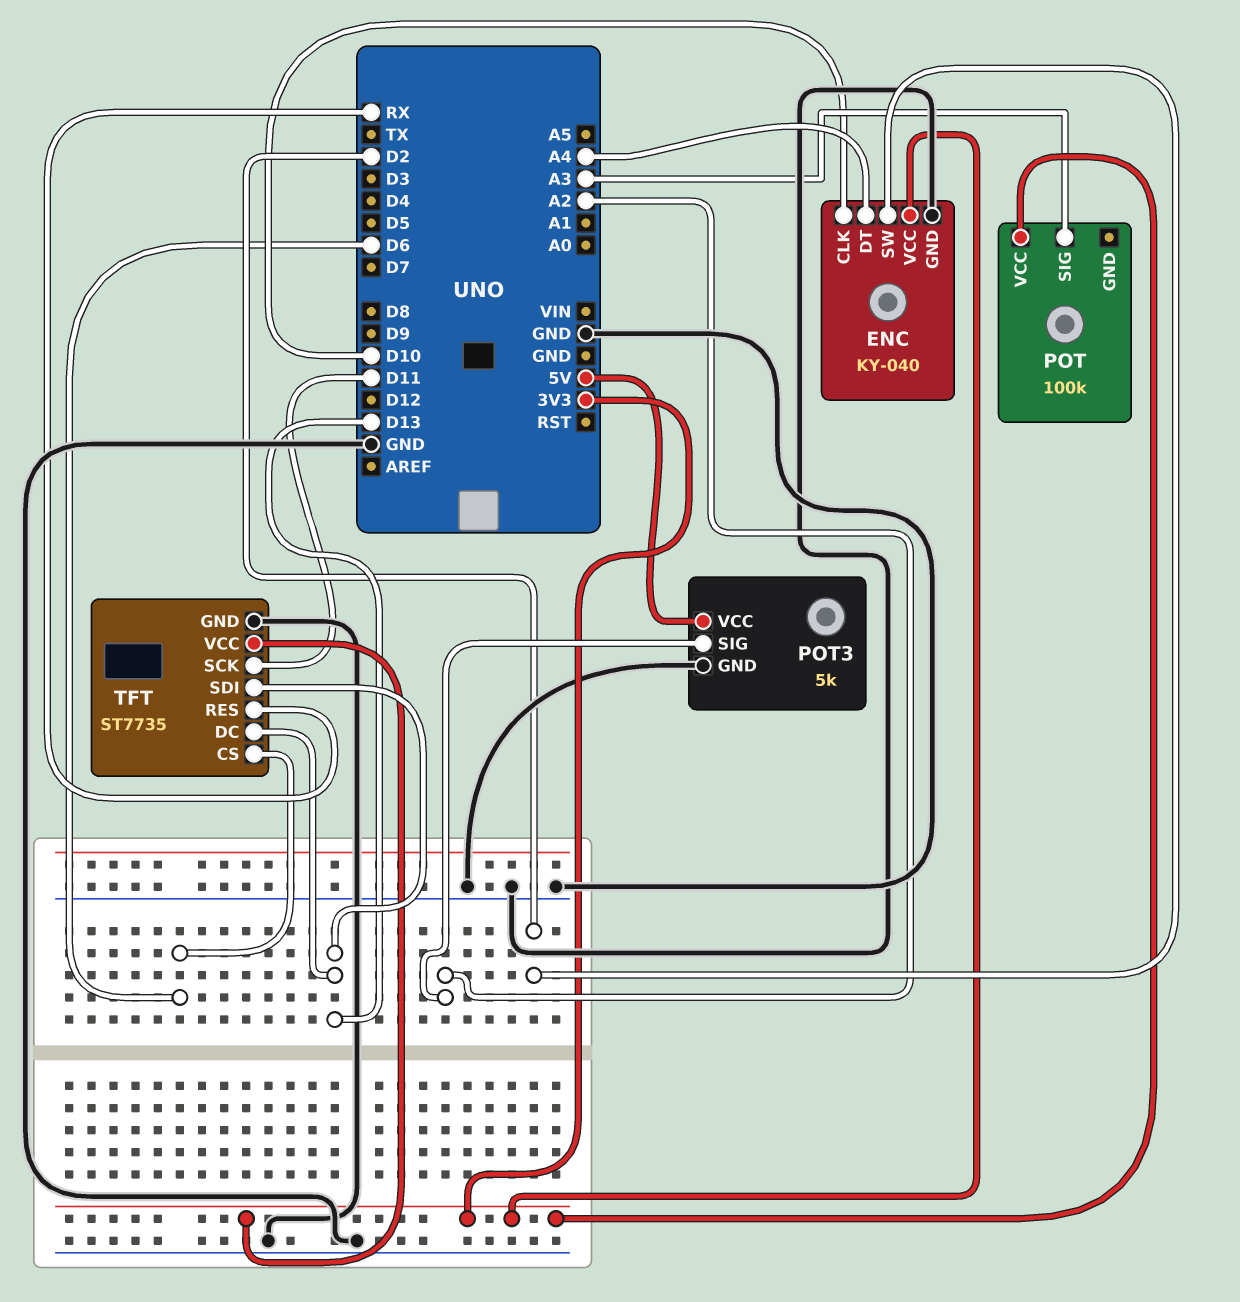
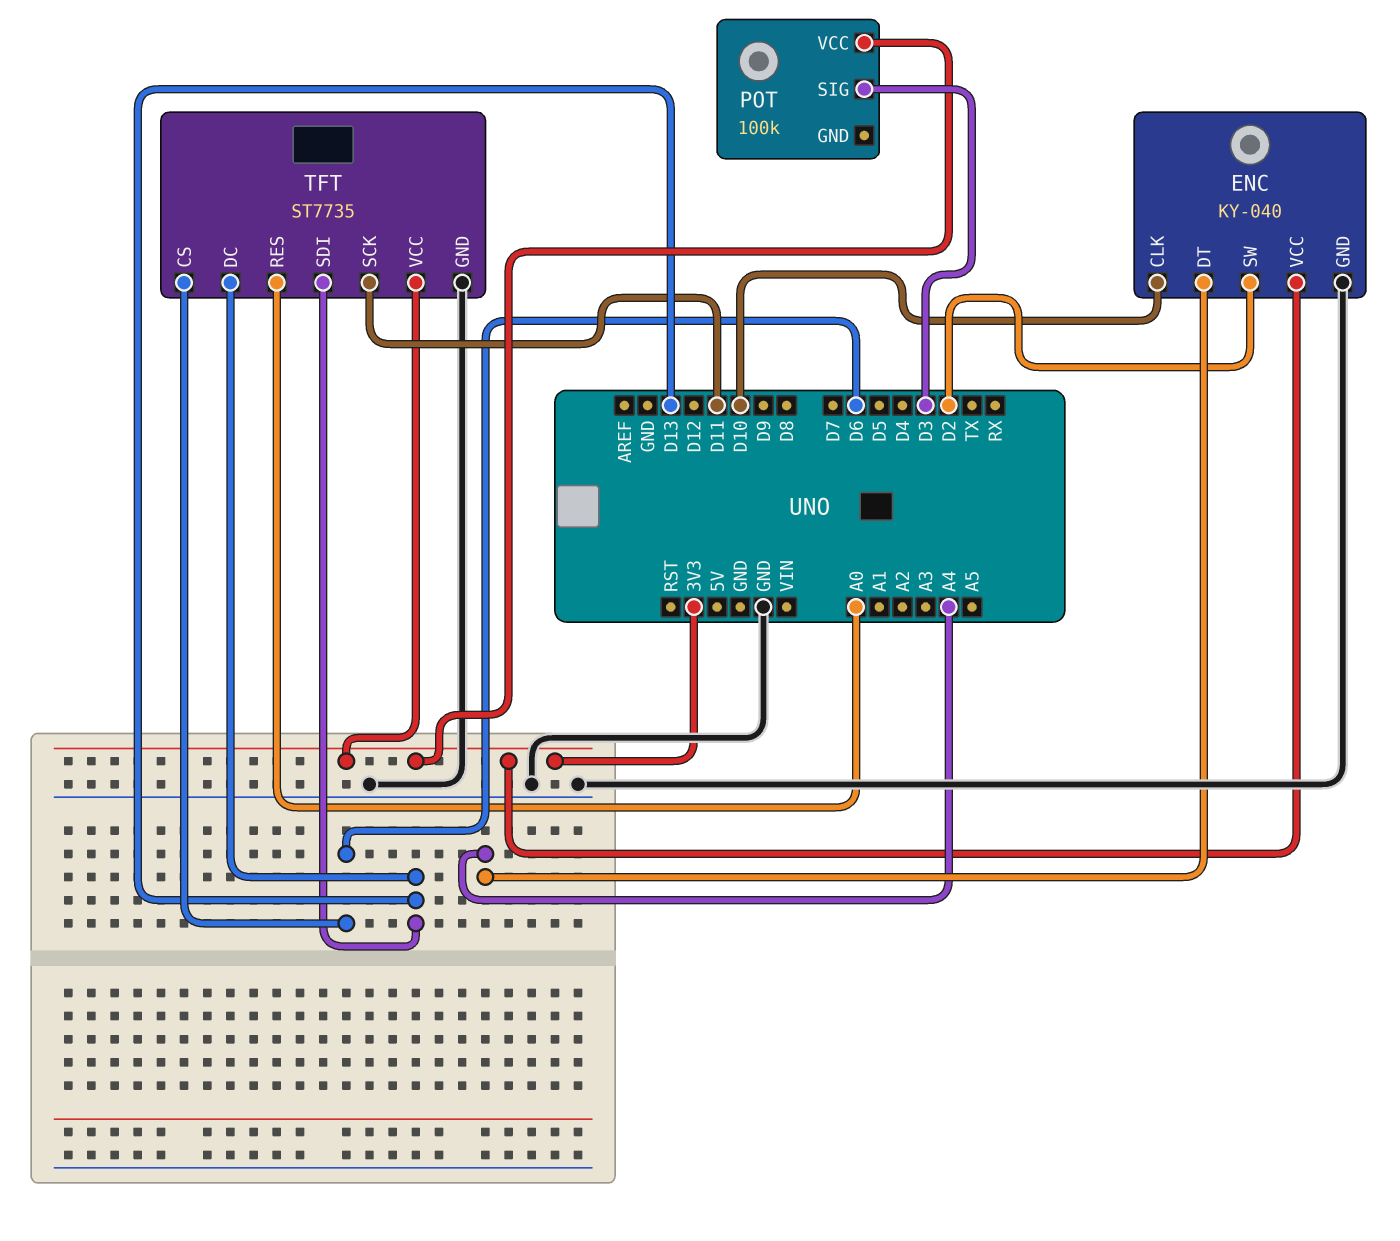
POT pin SIG: A3 -> D3
POT3: 5k -> none
POT3 pin GND: GND -> none
POT3 pin SIG: A2 -> none
POT3 pin VCC: 5V -> none
TFT pin RES: RX -> A0

